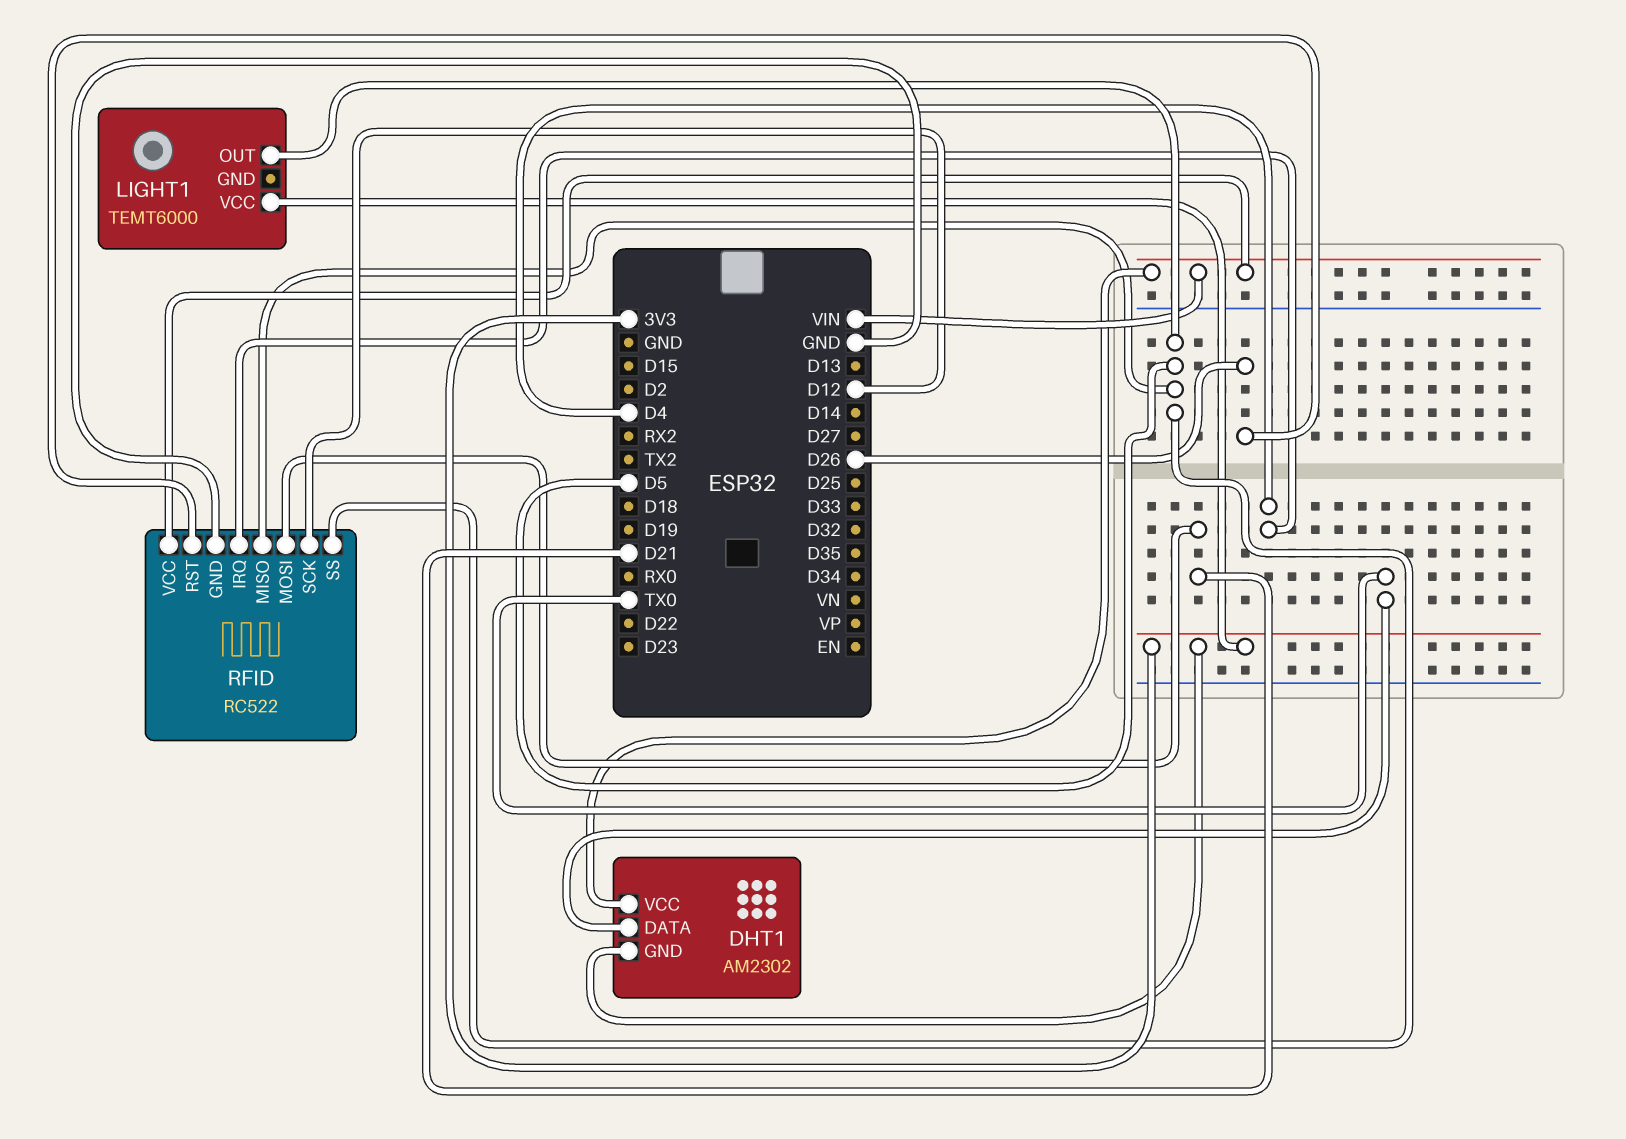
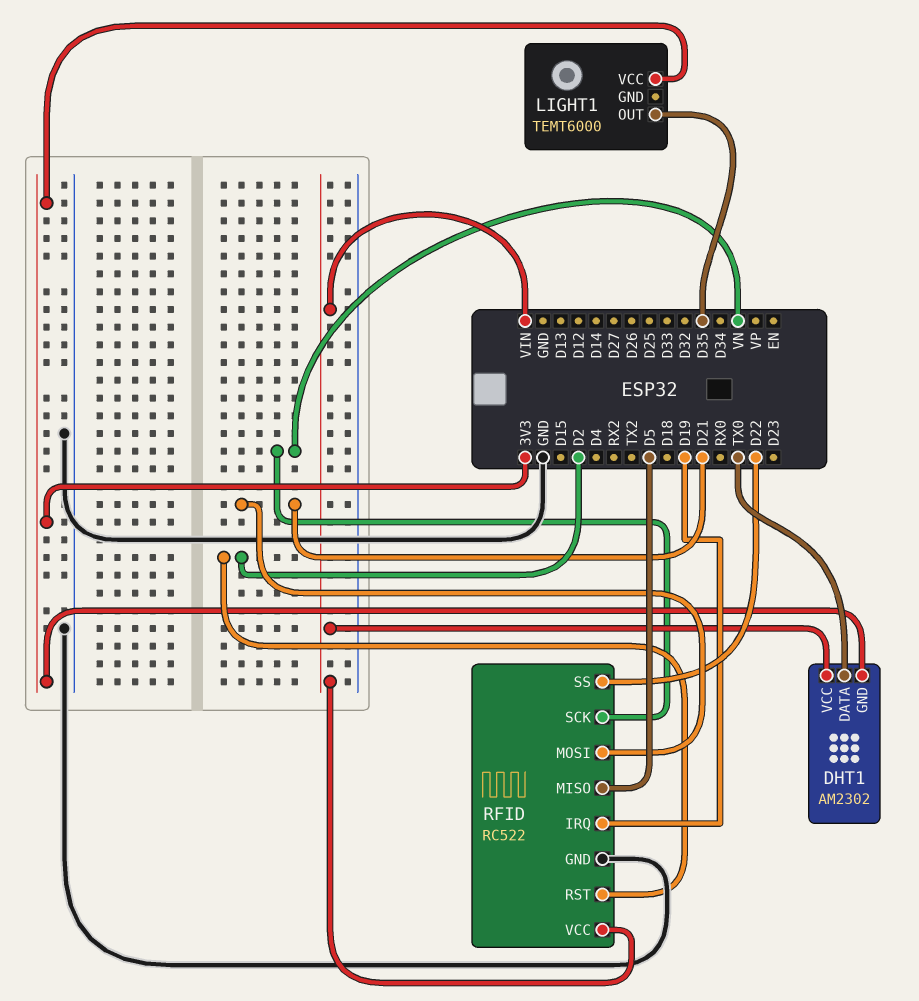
LIGHT1 pin OUT: D5 -> D35
RFID pin IRQ: D4 -> D19
RFID pin RST: D26 -> D2
RFID pin SCK: D12 -> VN
RFID pin SS: D5 -> D22

